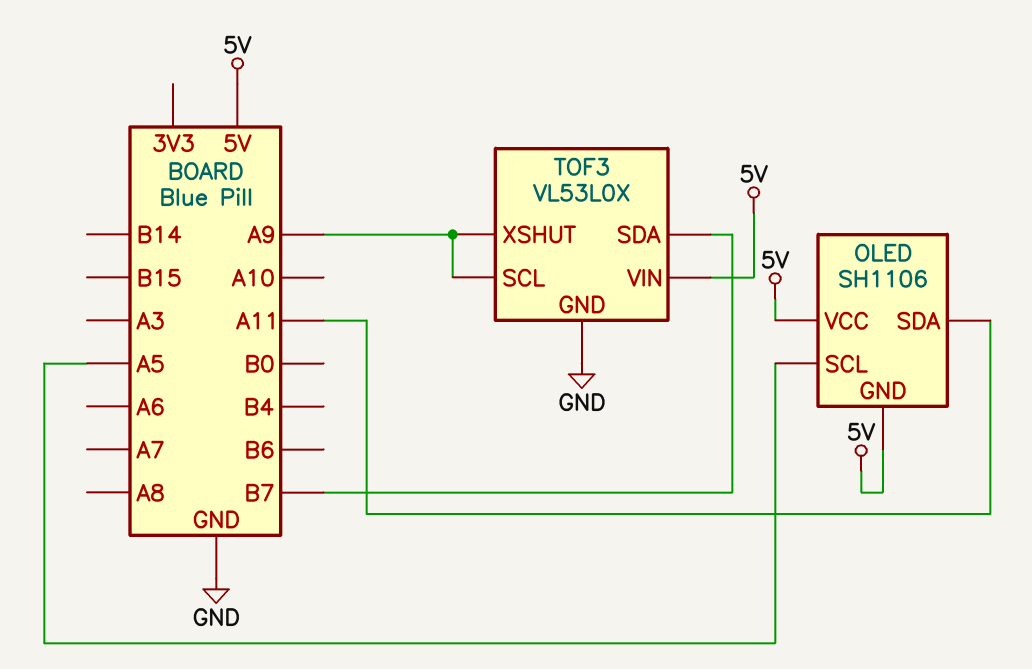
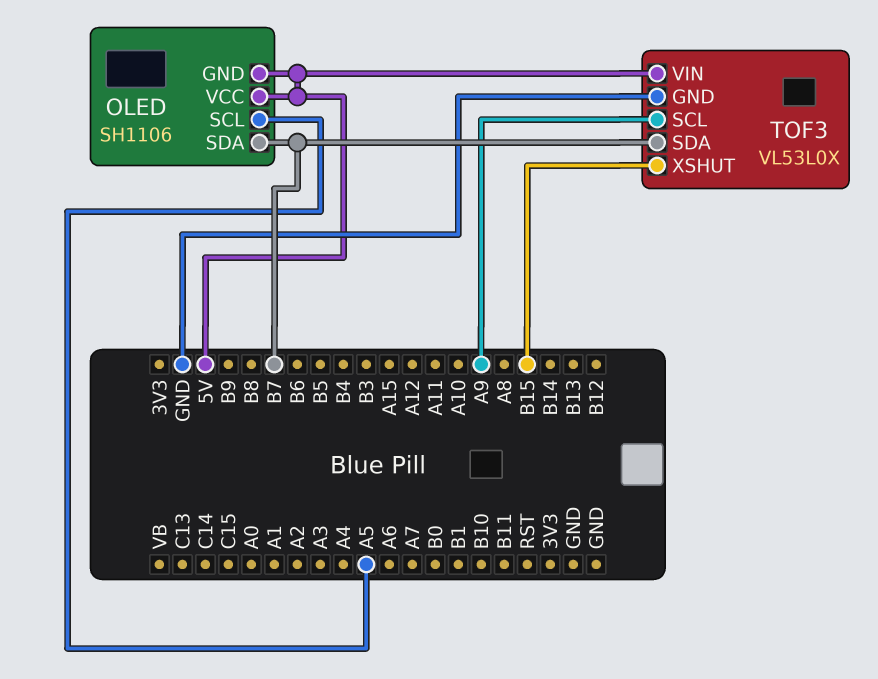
OLED pin SDA: A11 -> B7
TOF3 pin XSHUT: A9 -> B15

